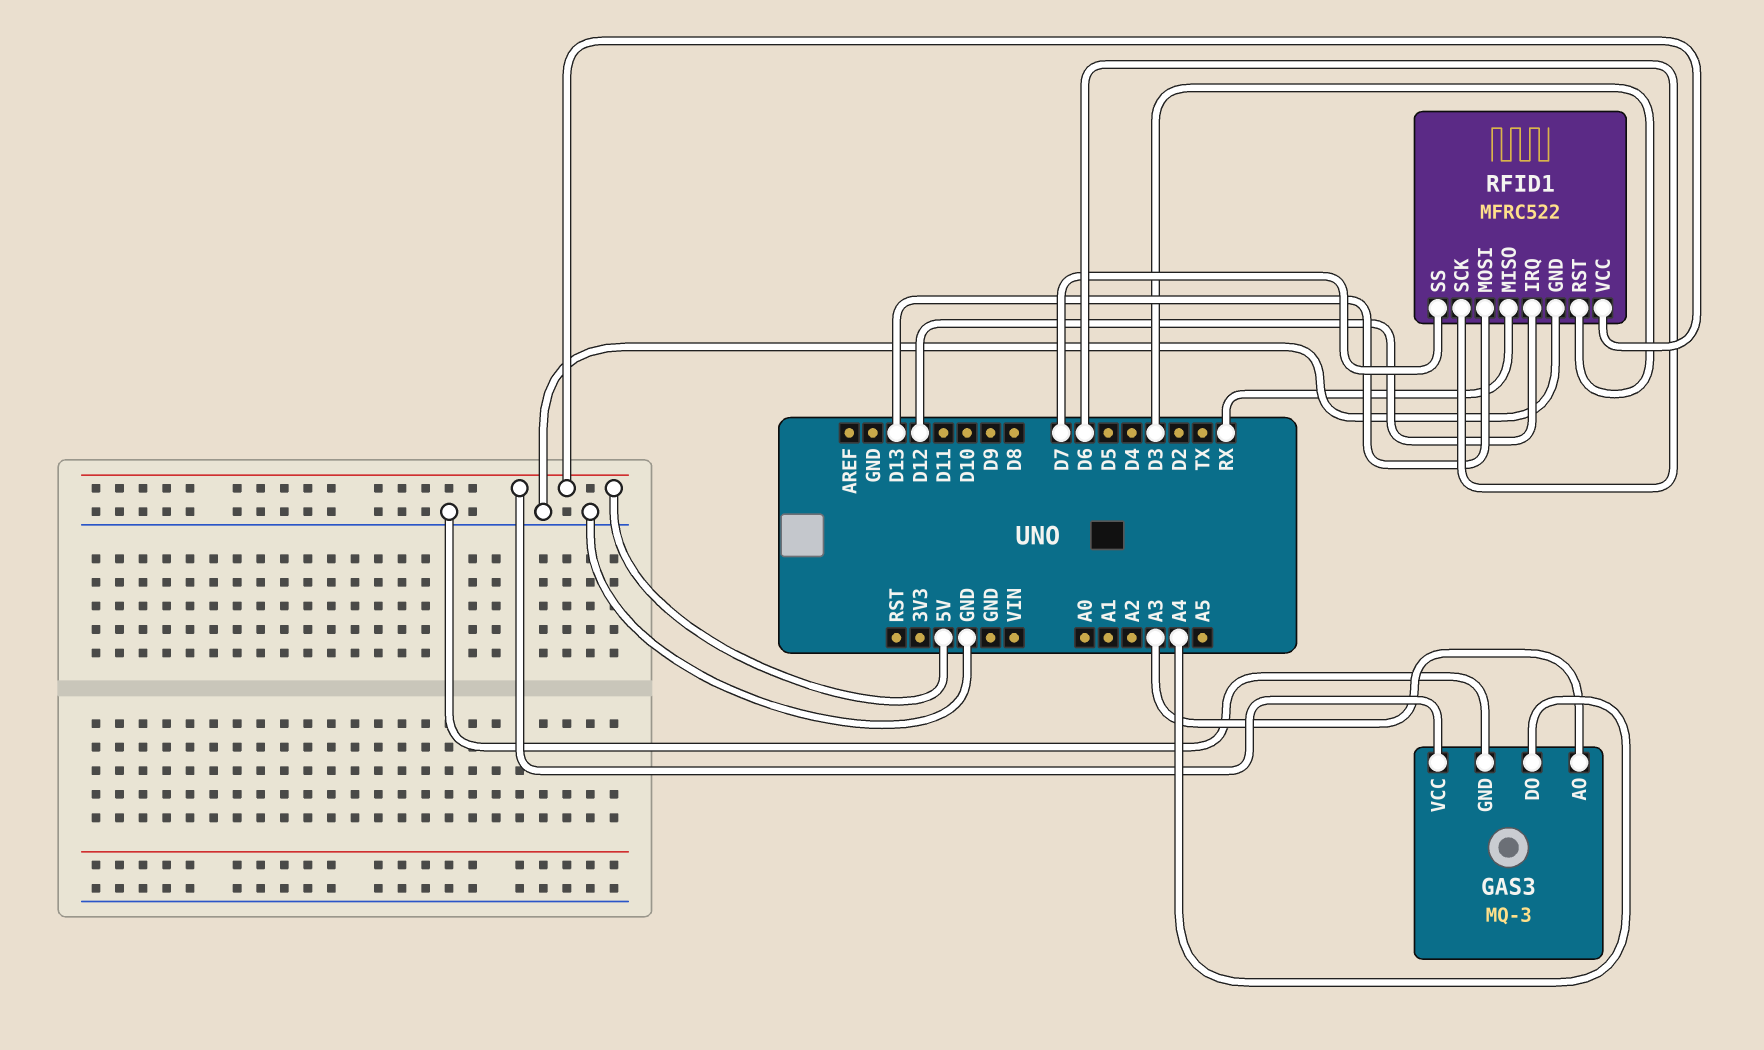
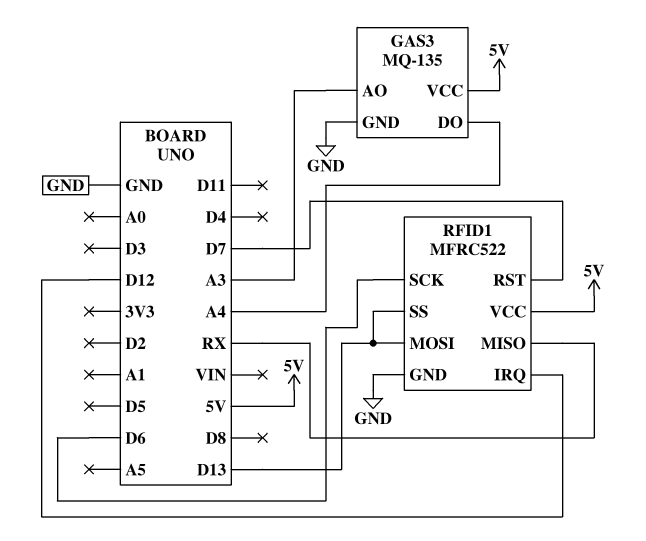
GAS3: MQ-3 -> MQ-135
RFID1 pin RST: D3 -> D7
RFID1 pin SS: D7 -> D13

